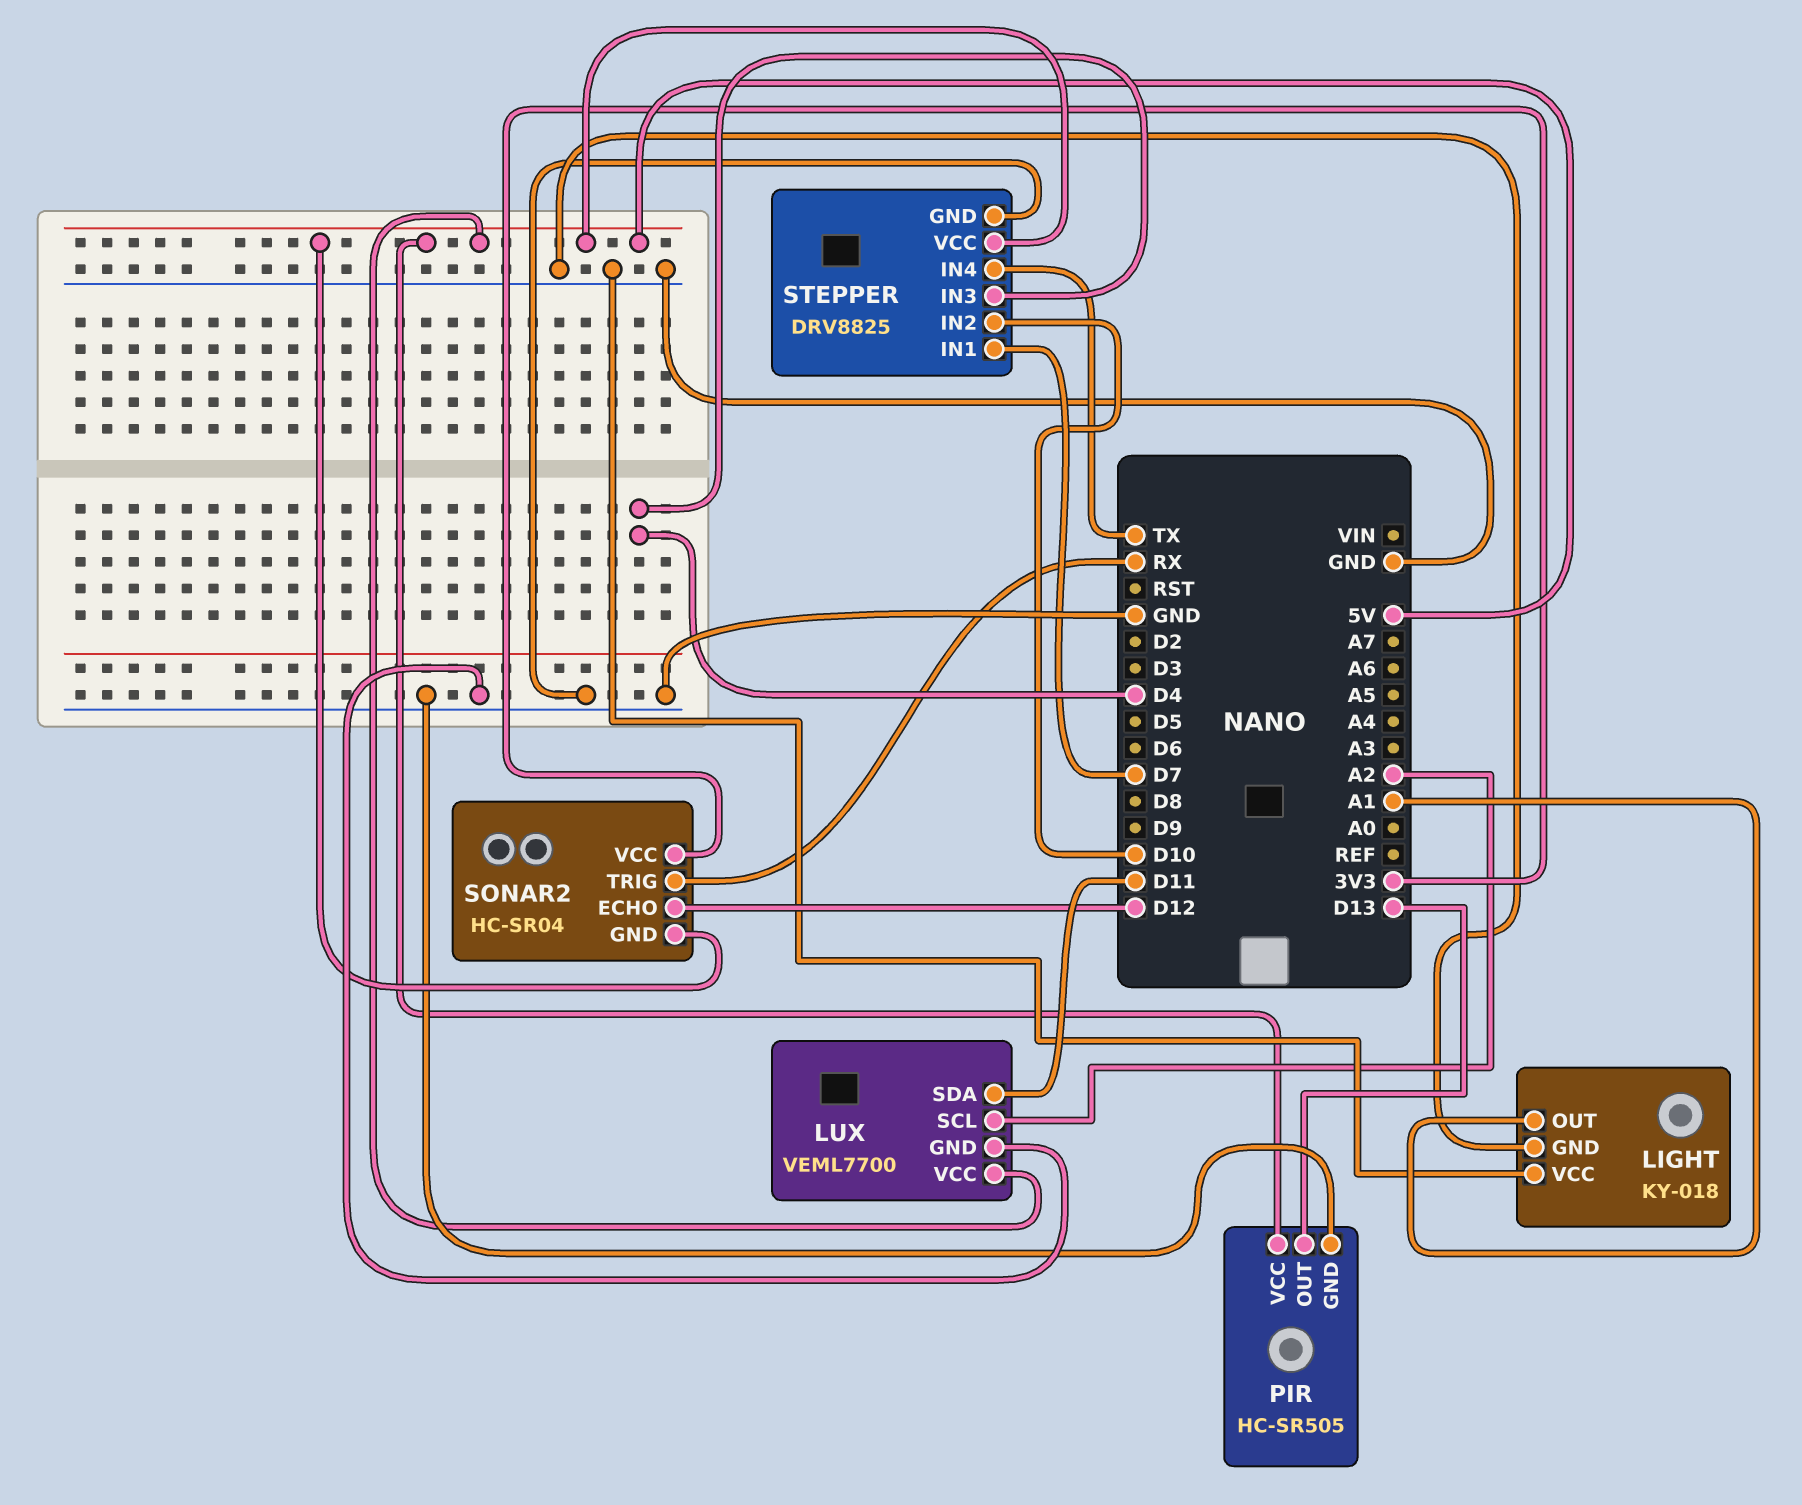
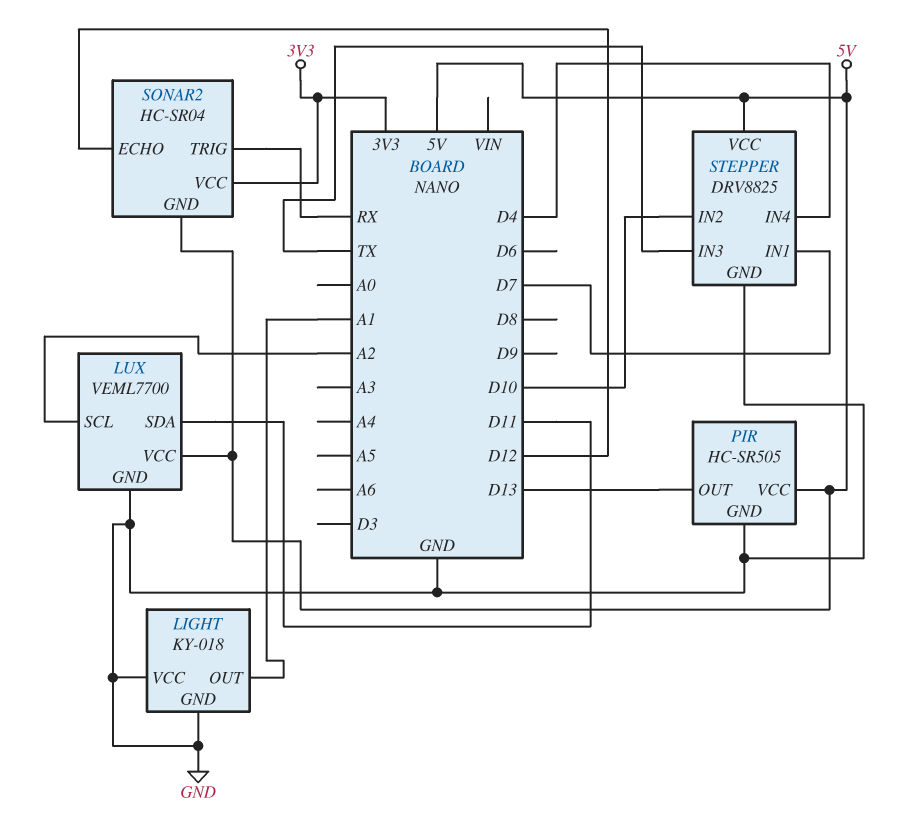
STEPPER pin IN3: D4 -> TX
STEPPER pin IN4: TX -> D4

